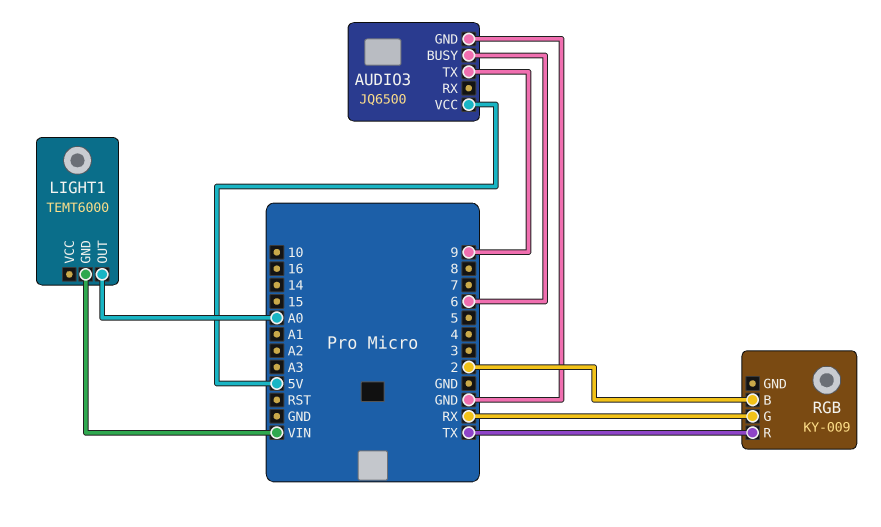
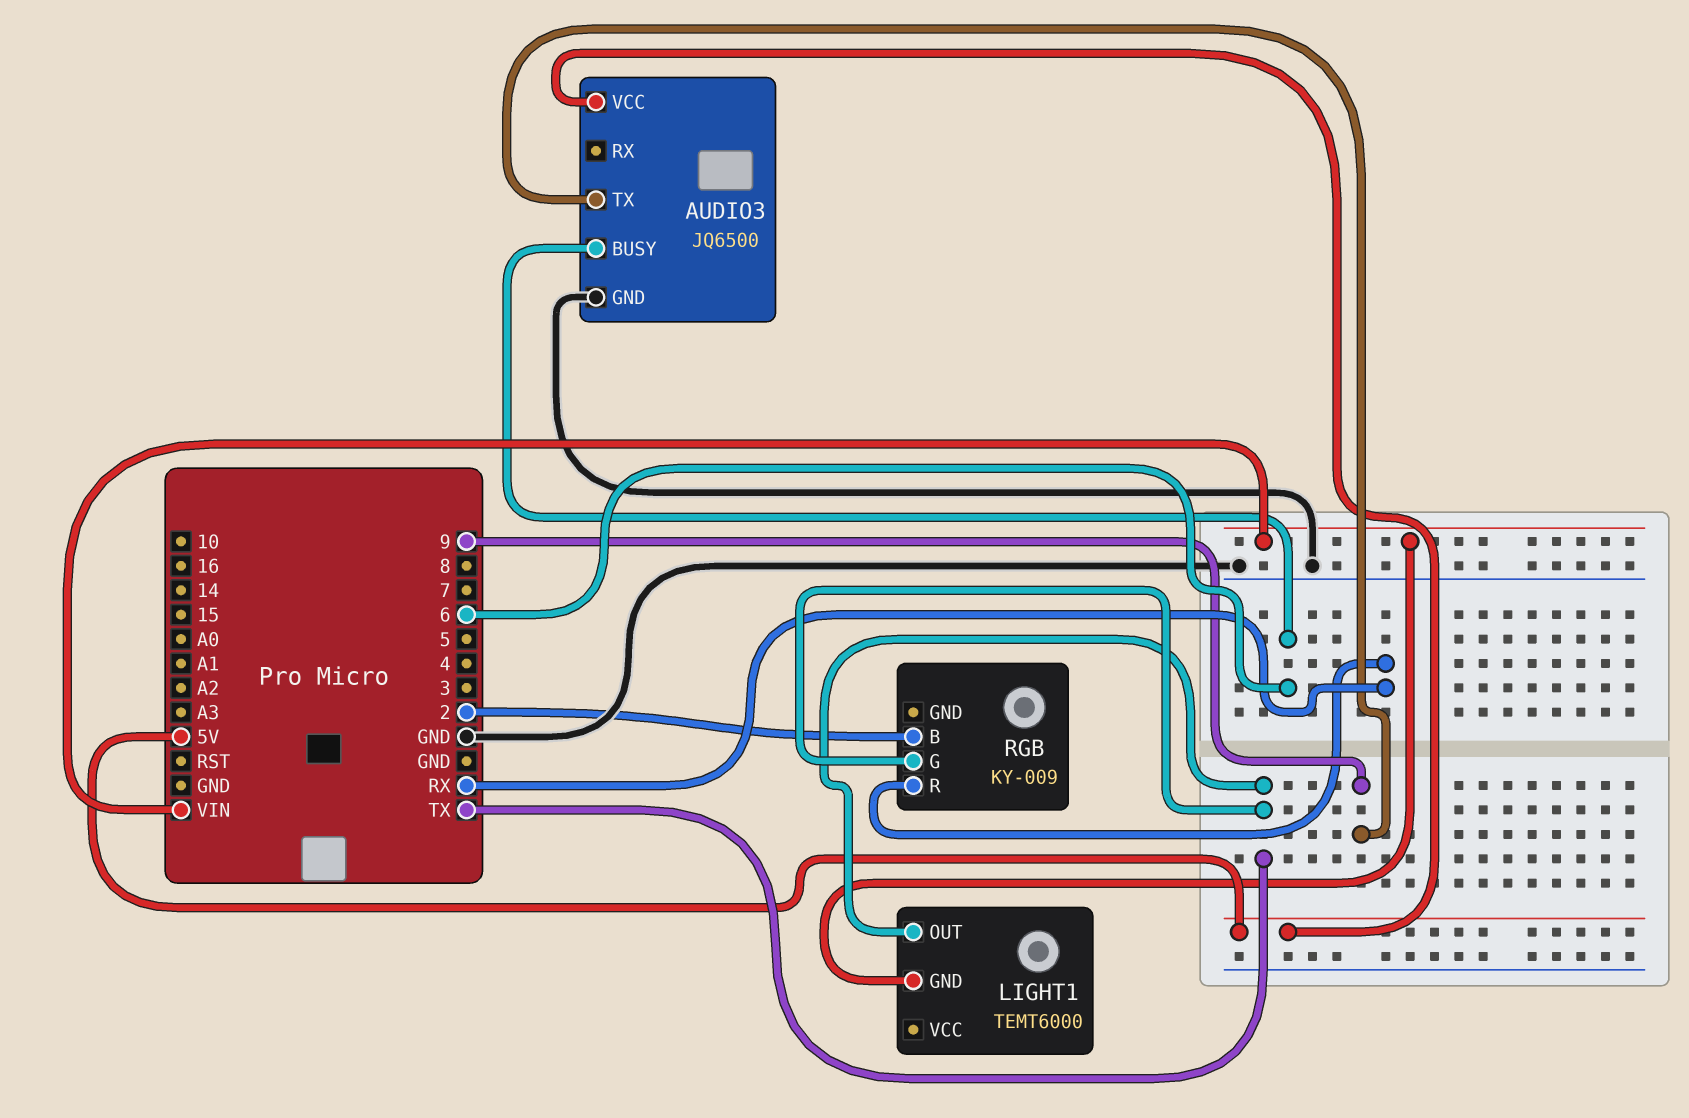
LIGHT1 pin OUT: A0 -> TX
RGB pin G: RX -> TX
RGB pin R: TX -> RX

